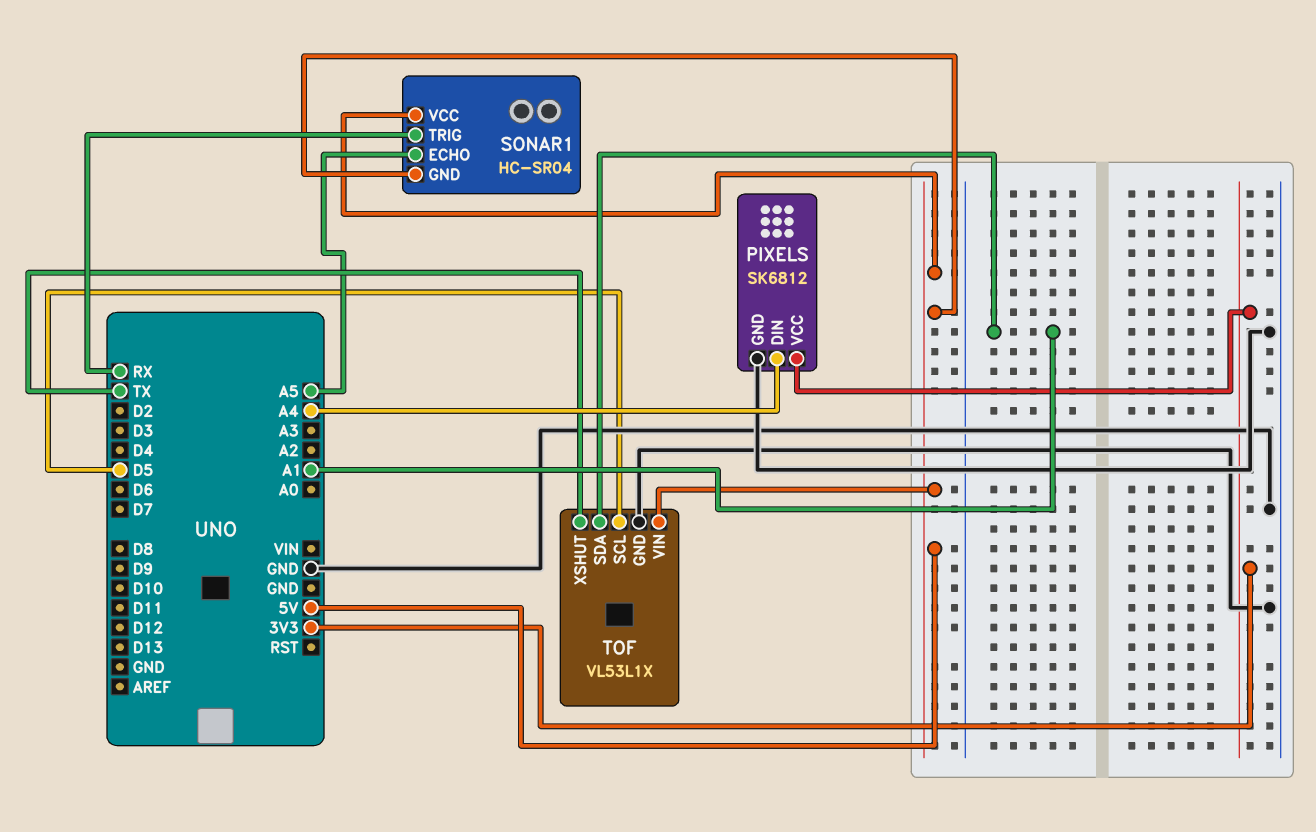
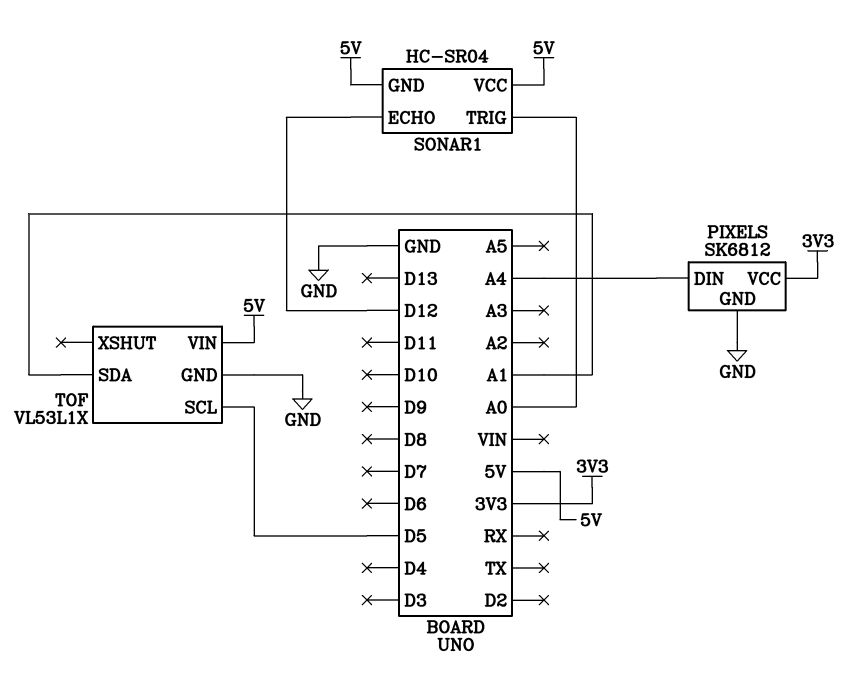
SONAR1 pin ECHO: A5 -> D12
SONAR1 pin TRIG: RX -> A0
TOF pin XSHUT: TX -> none

